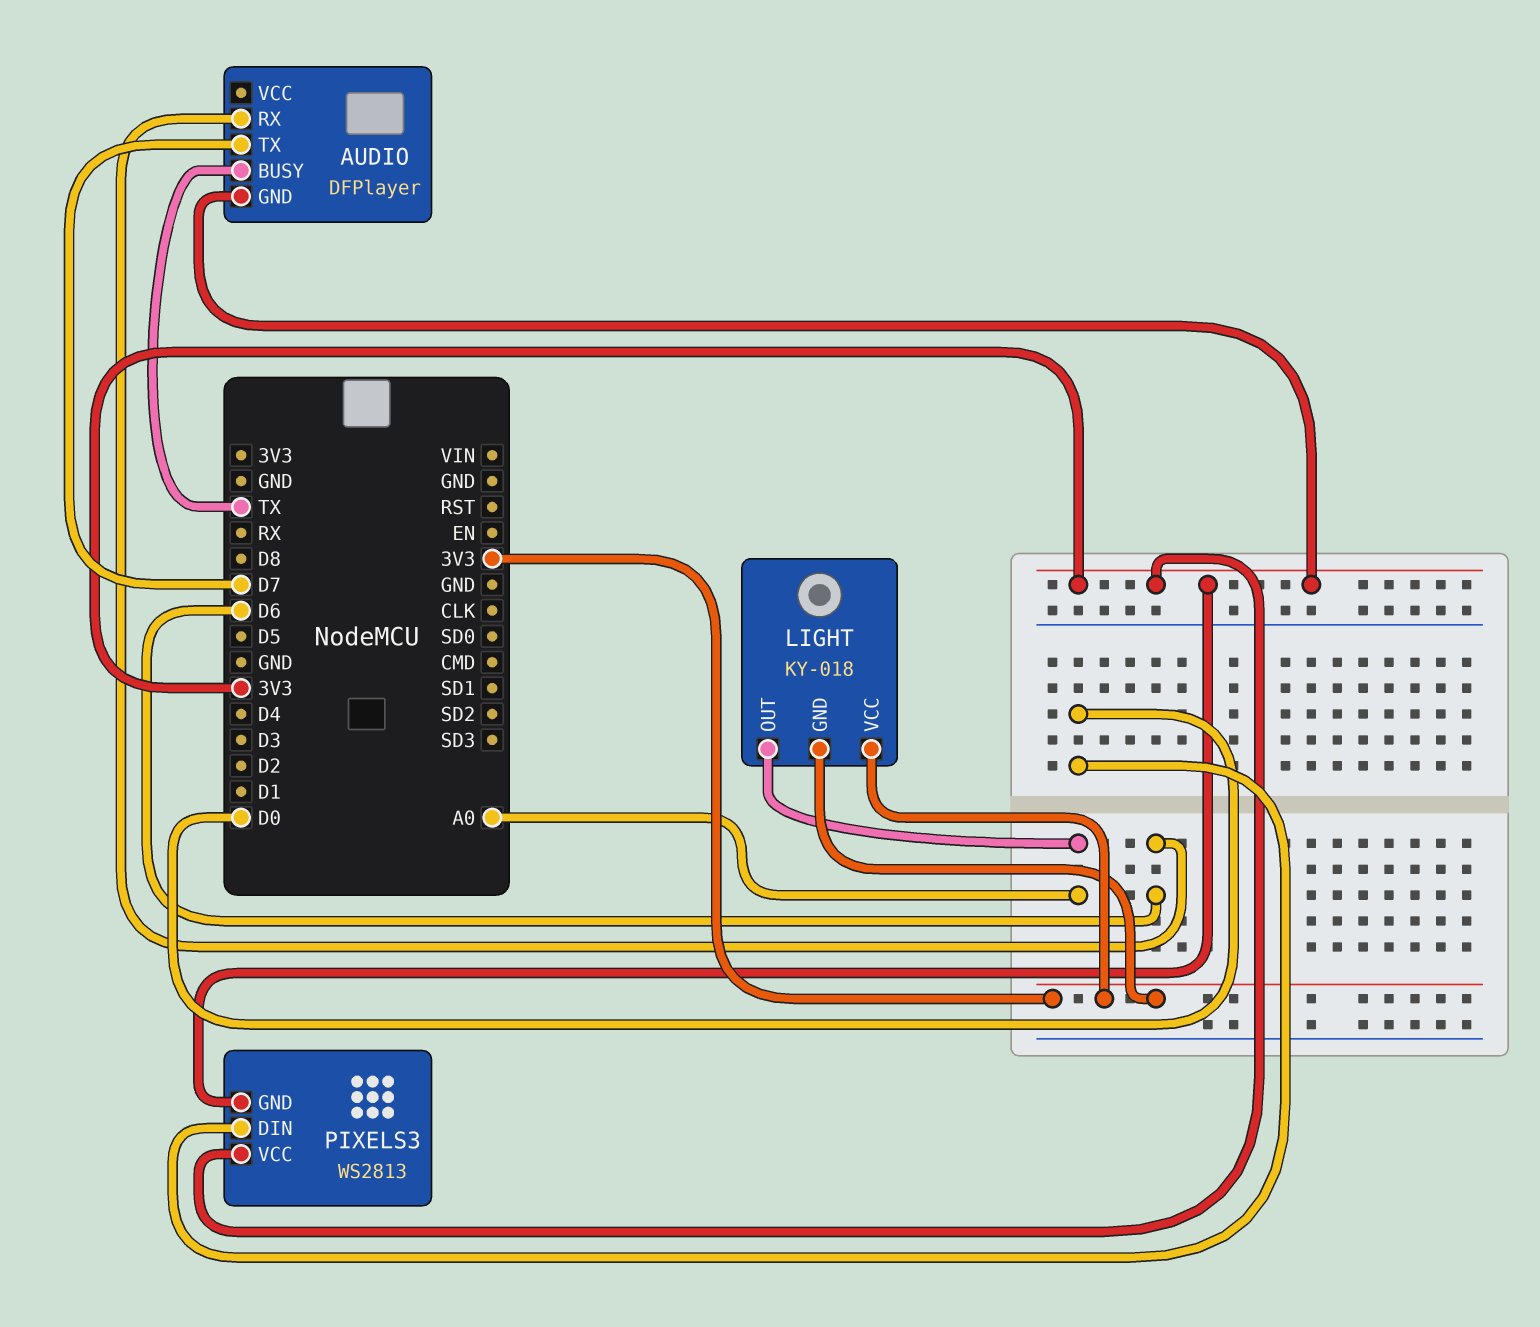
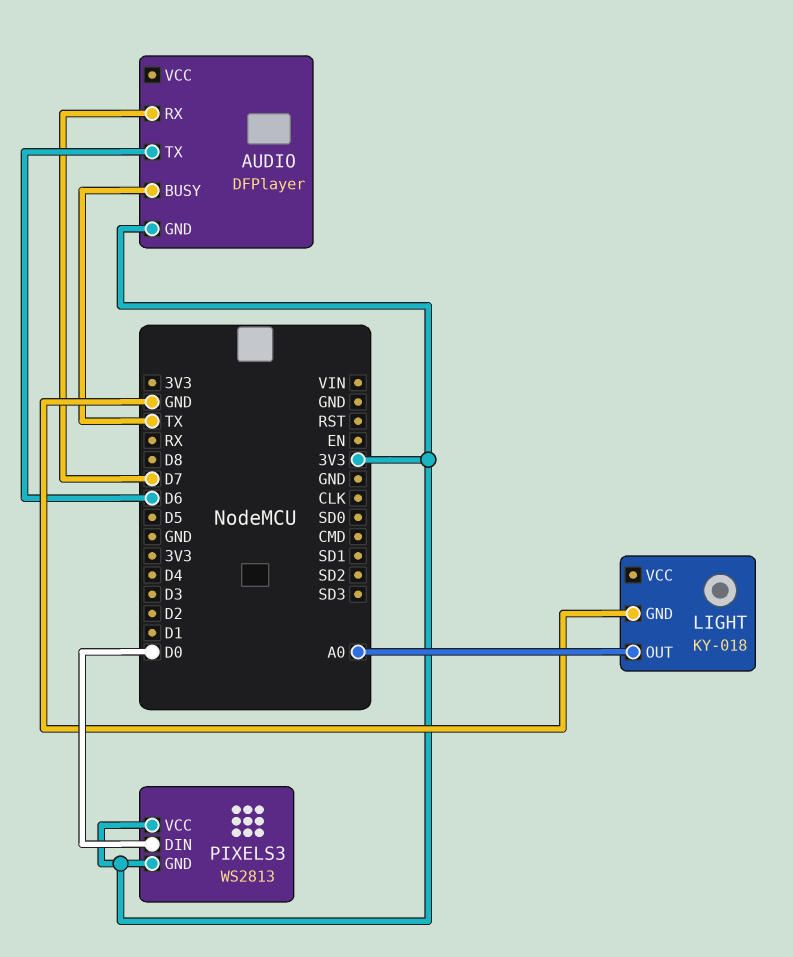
AUDIO pin RX: D6 -> D7
AUDIO pin TX: D7 -> D6
LIGHT pin GND: 3V3 -> GND
LIGHT pin VCC: 3V3 -> none

